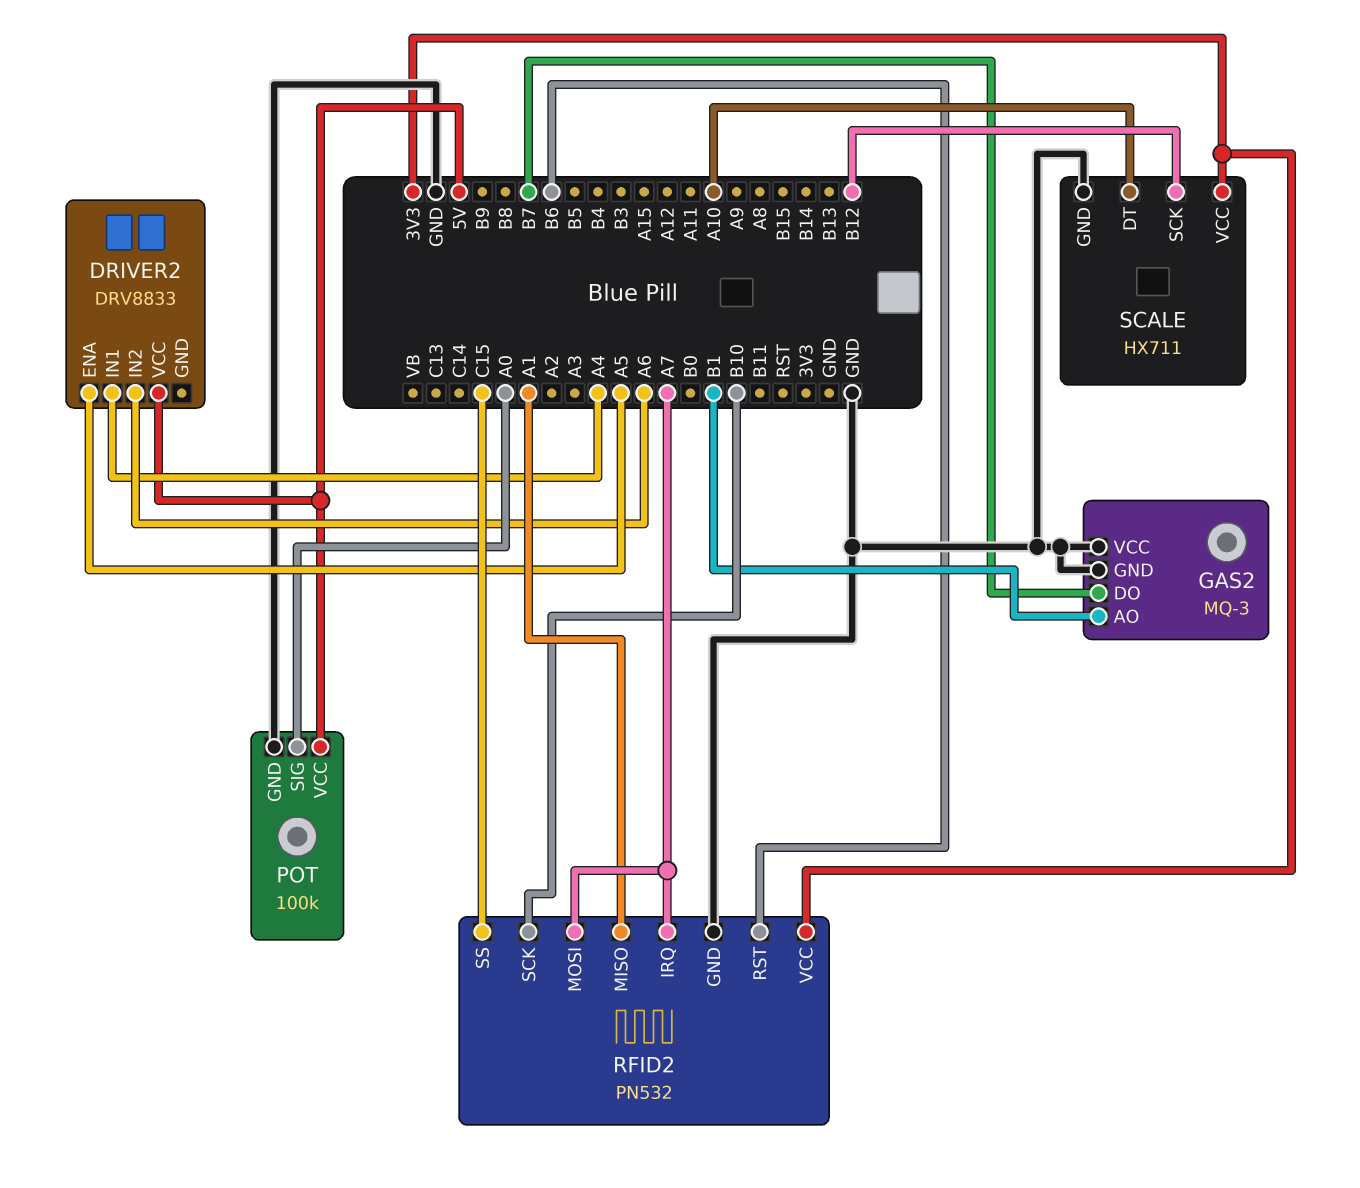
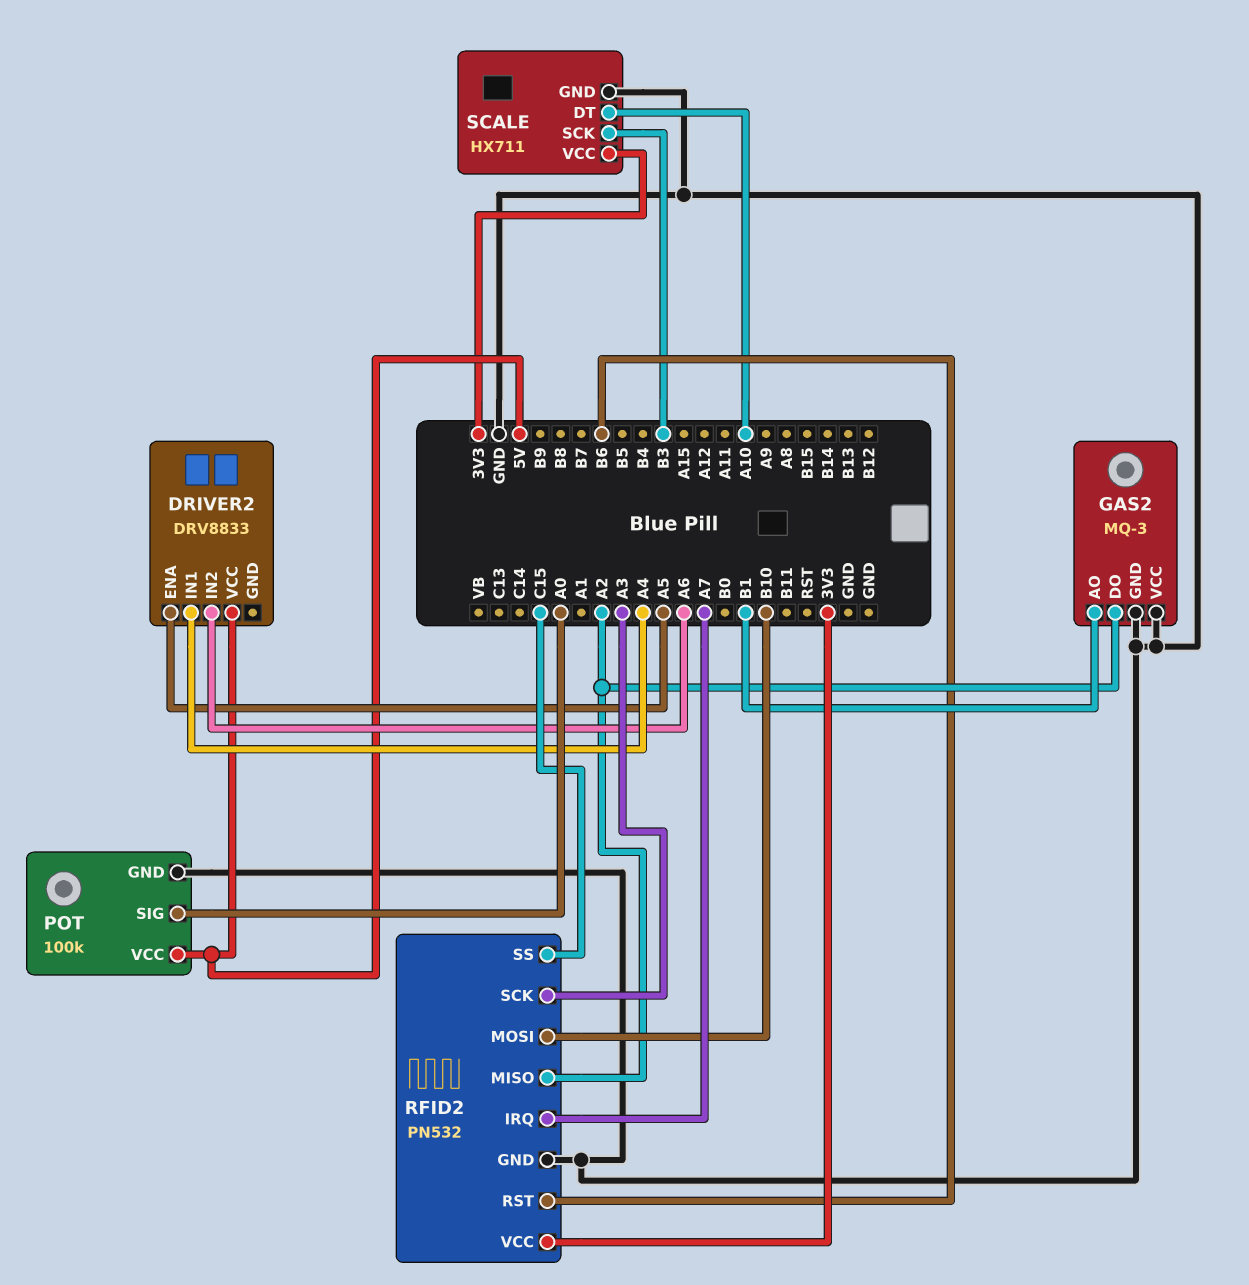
GAS2 pin DO: B7 -> A2
RFID2 pin MISO: A1 -> A2
RFID2 pin MOSI: A7 -> B10
RFID2 pin SCK: B10 -> A3
SCALE pin SCK: B12 -> B3

